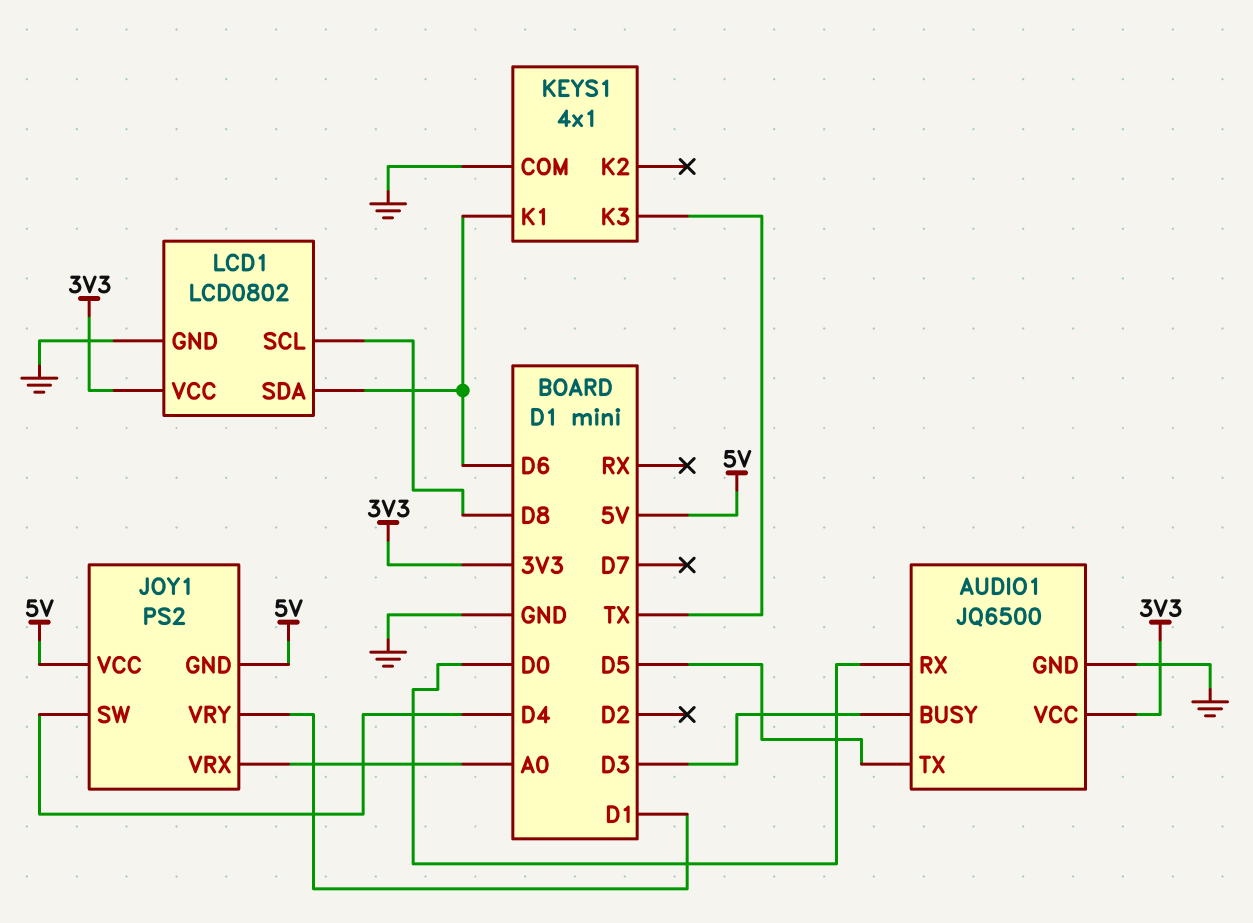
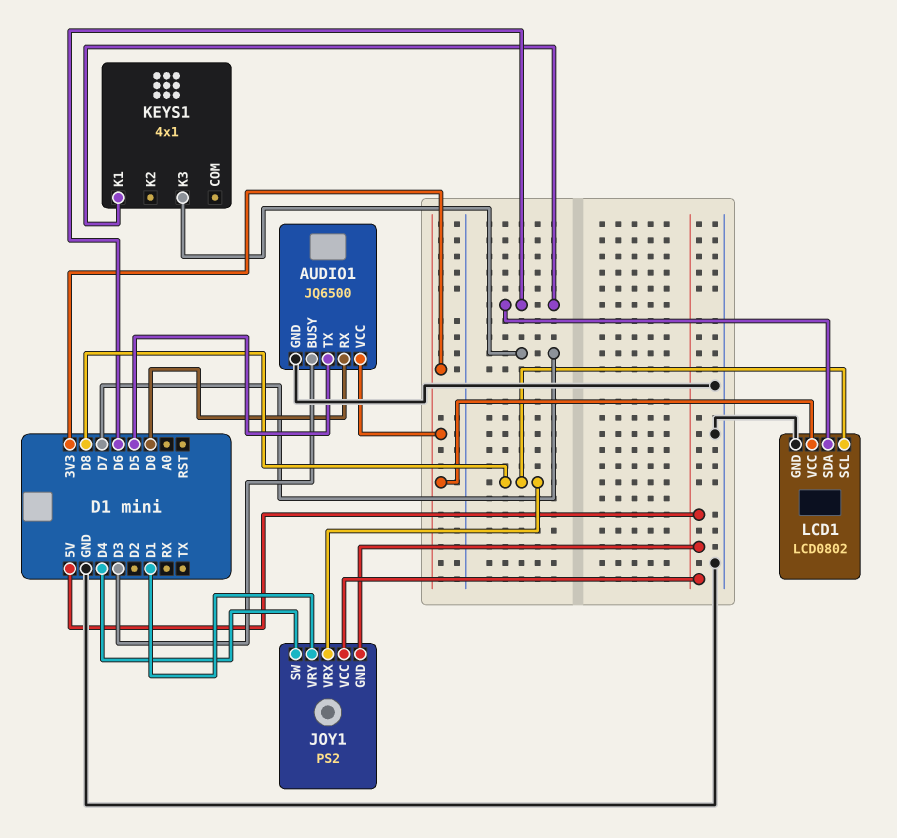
JOY1 pin VRX: A0 -> D8
KEYS1 pin COM: GND -> none
KEYS1 pin K3: TX -> D7

